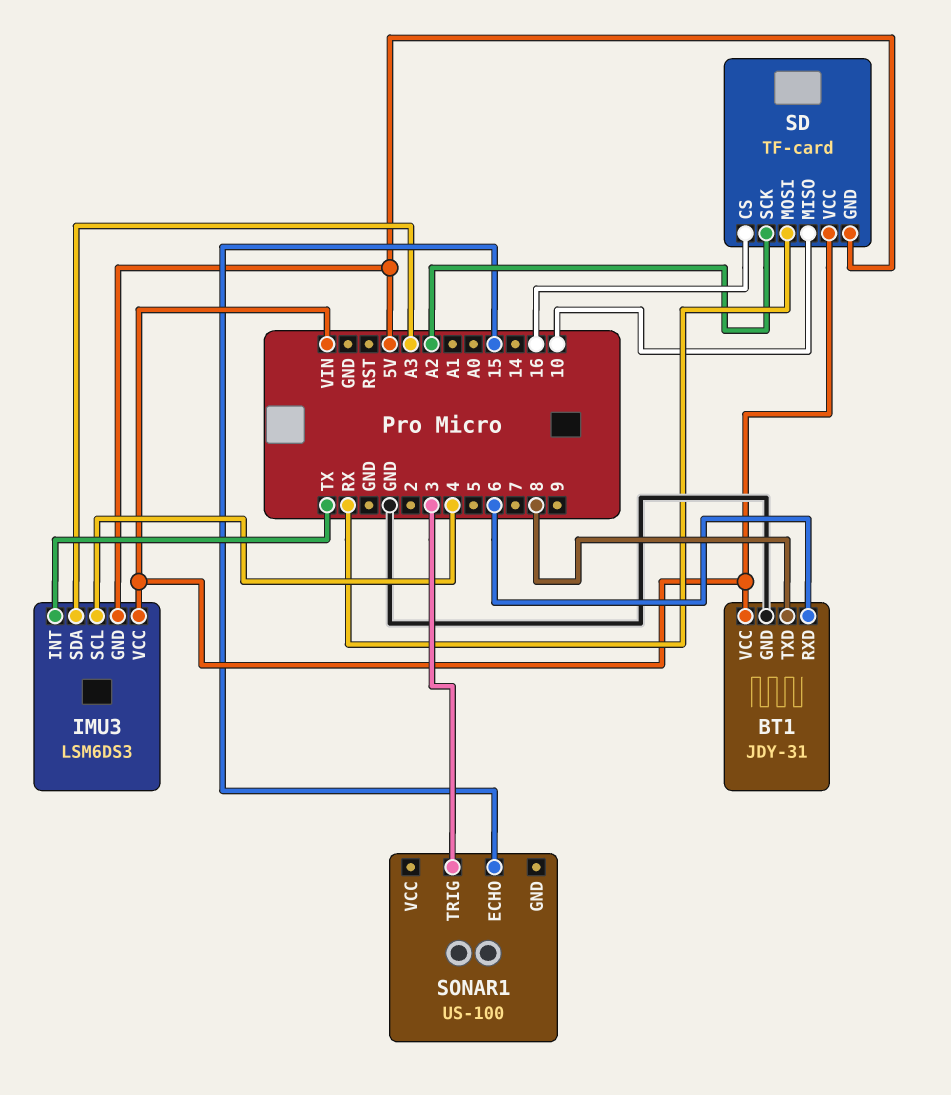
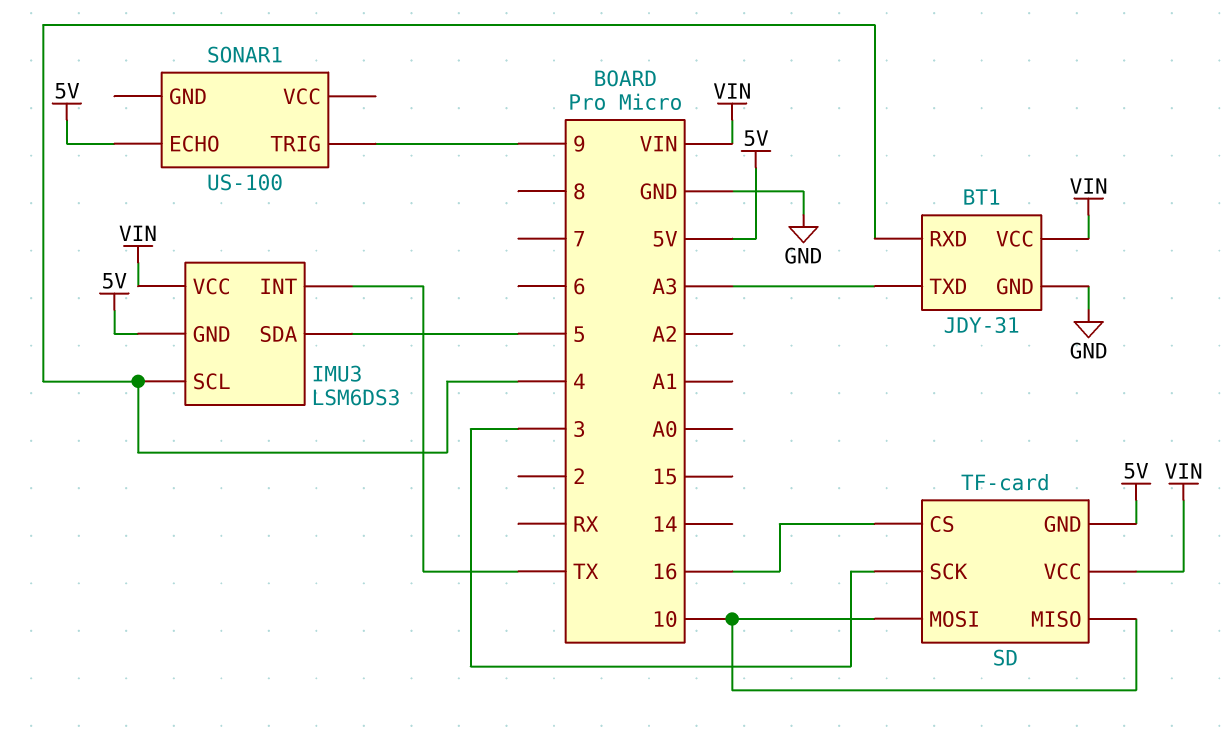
BT1 pin RXD: 6 -> 4
BT1 pin TXD: 8 -> A3
IMU3 pin SDA: A3 -> 5
SD pin MOSI: RX -> 10
SD pin SCK: A2 -> 3
SONAR1 pin ECHO: 15 -> 5V
SONAR1 pin TRIG: 3 -> 9

